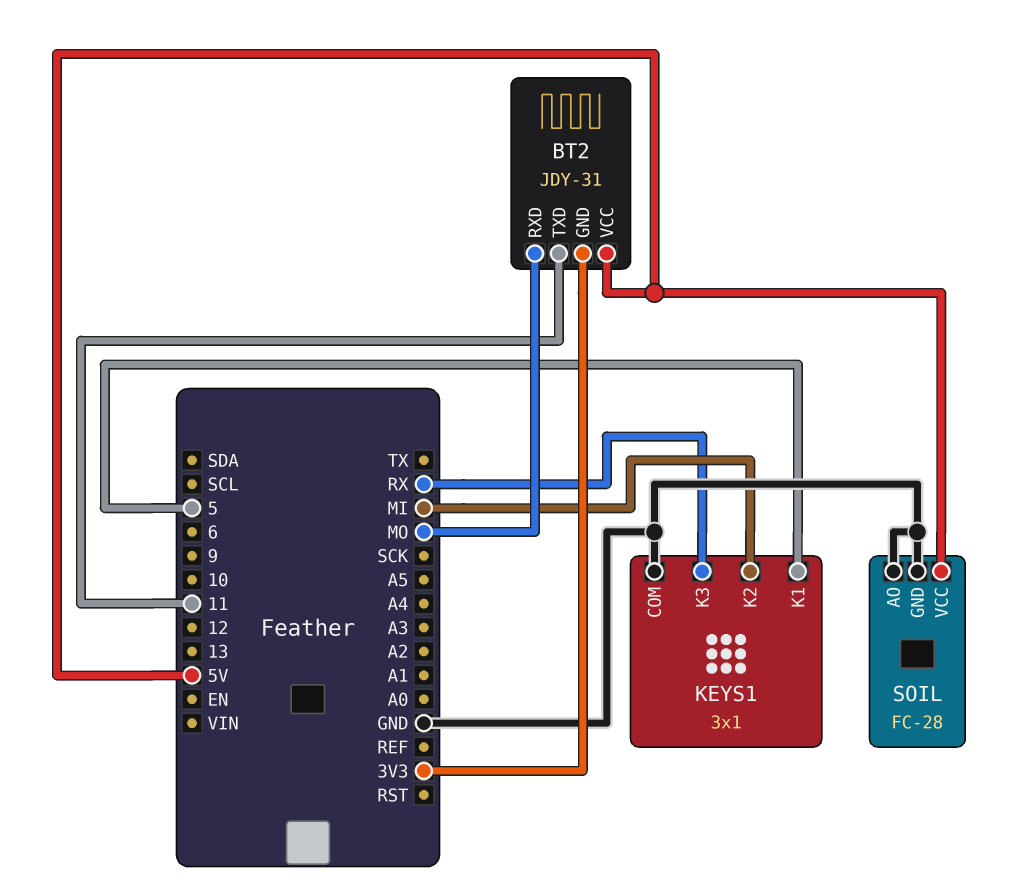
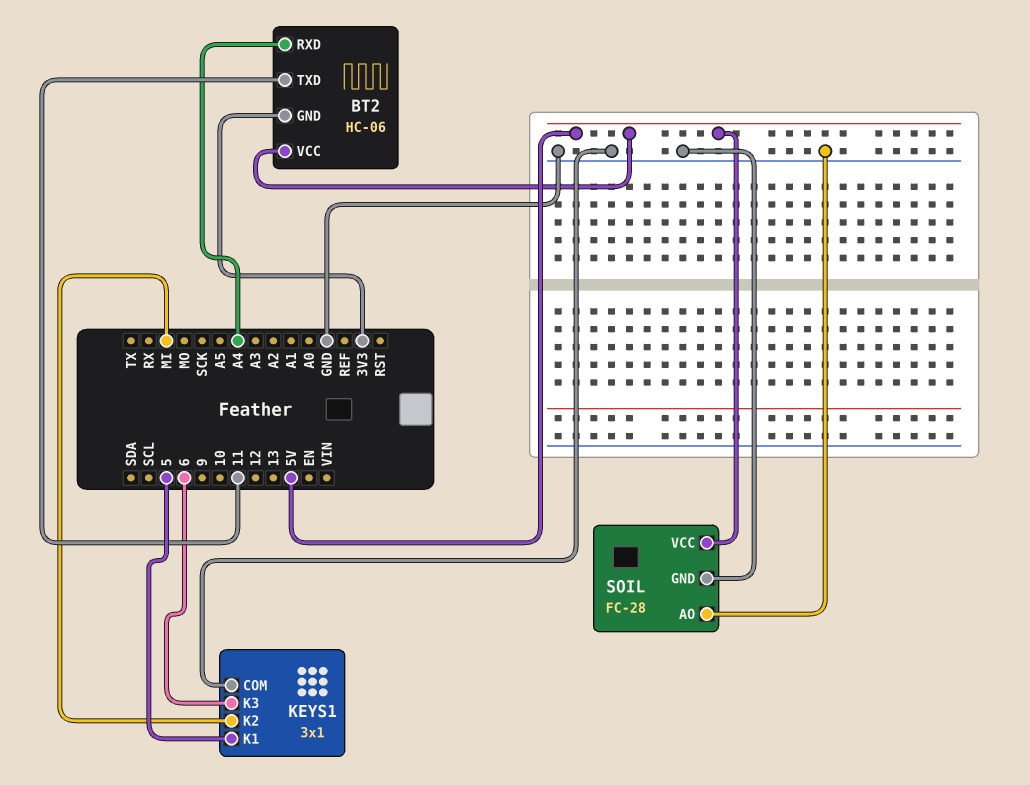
BT2: JDY-31 -> HC-06
BT2 pin RXD: MO -> A4
KEYS1 pin K3: RX -> 6

